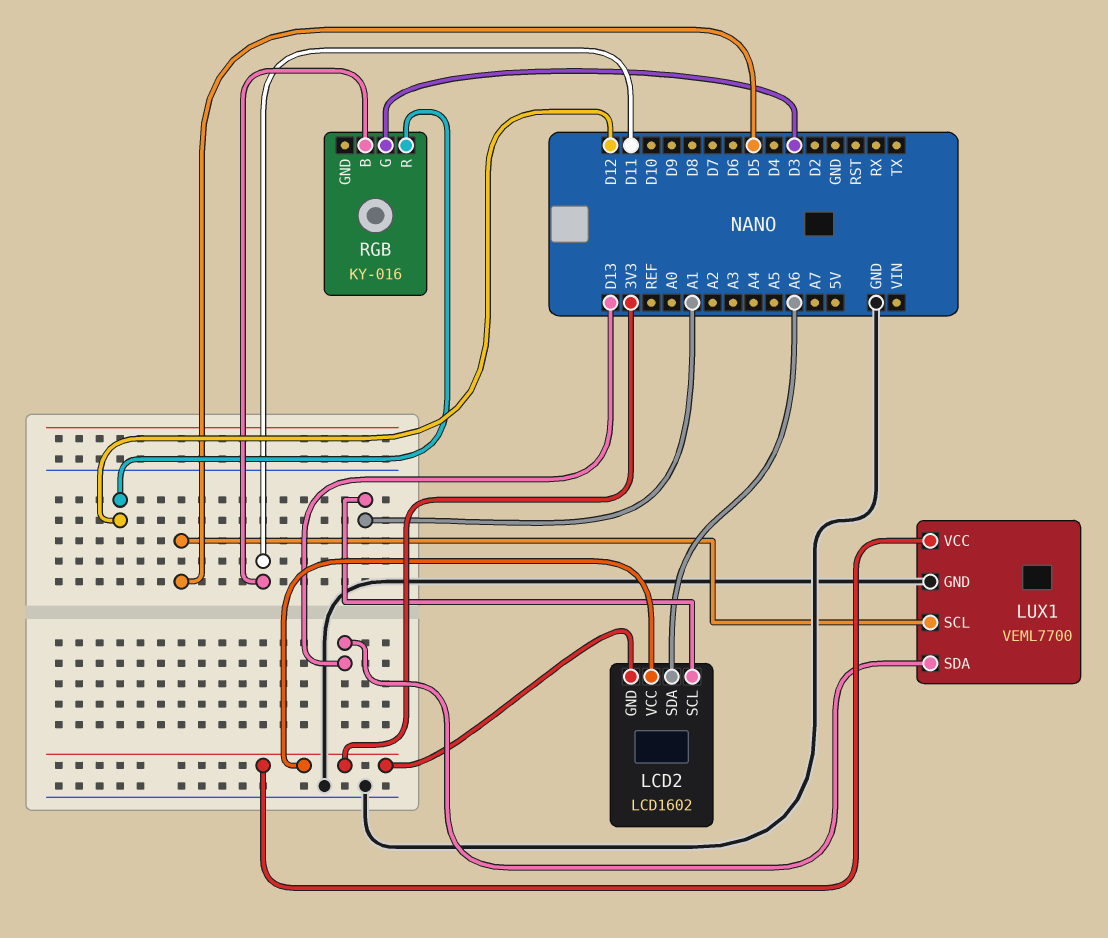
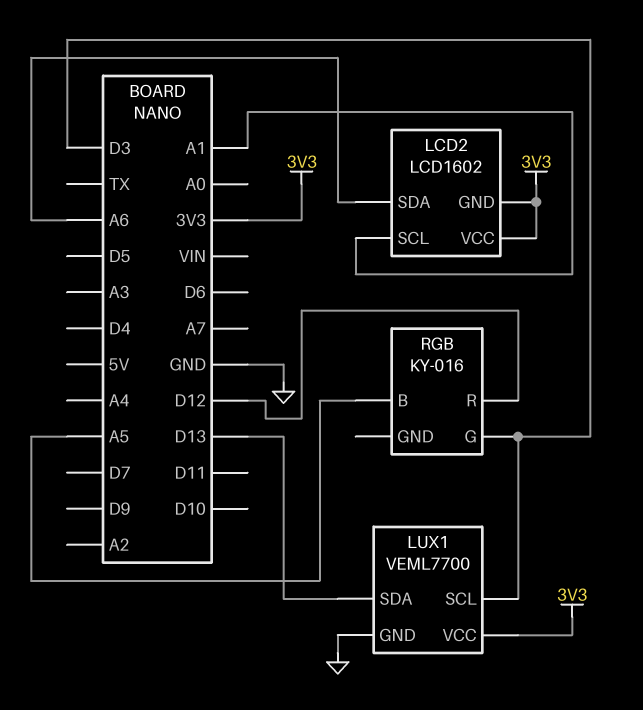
LUX1 pin SCL: D5 -> D3
RGB pin B: D11 -> A5

